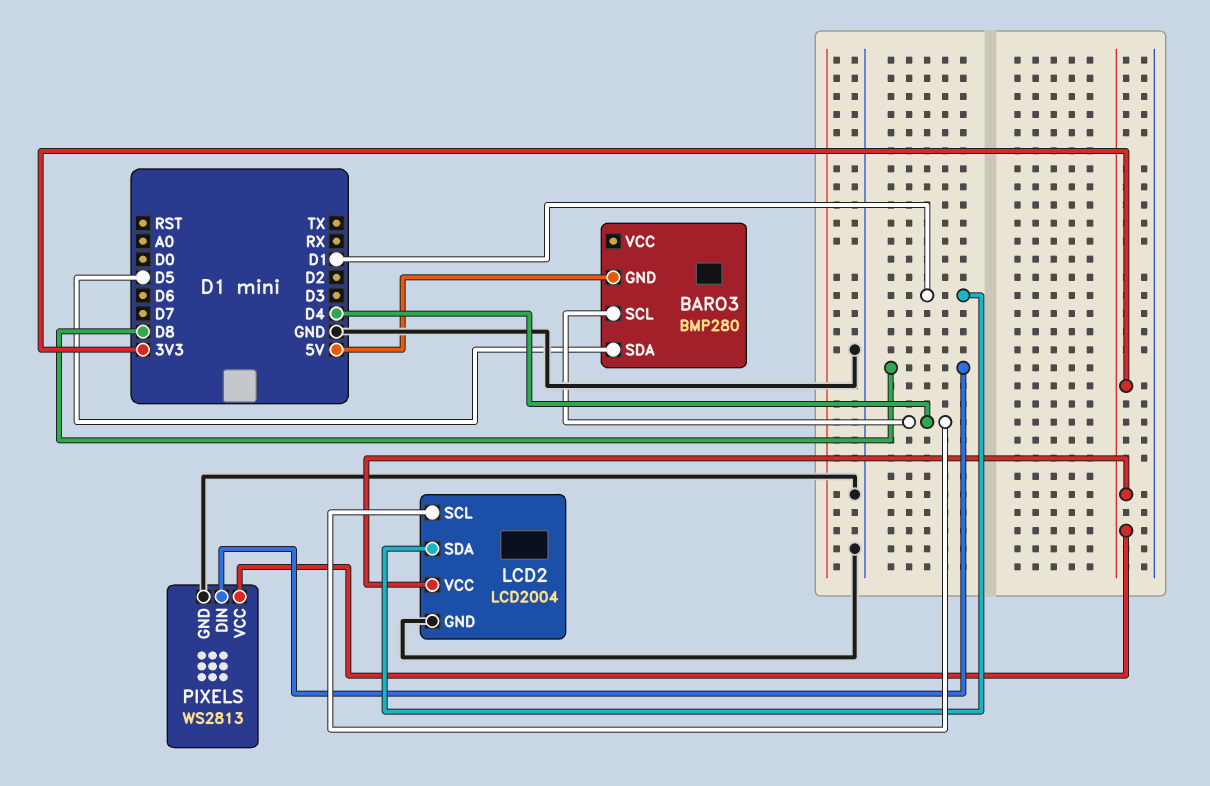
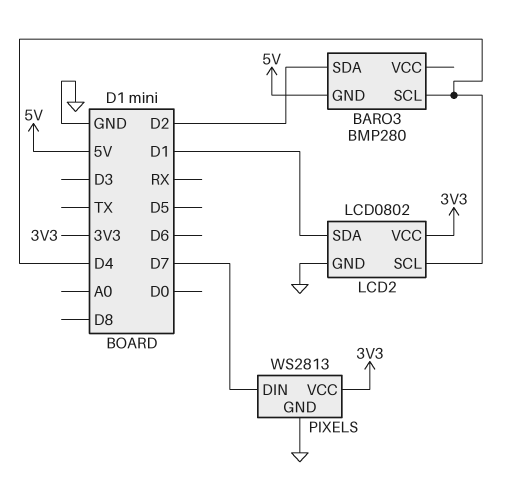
BARO3 pin SDA: D5 -> D2
LCD2: LCD2004 -> LCD0802
PIXELS pin DIN: D8 -> D7

